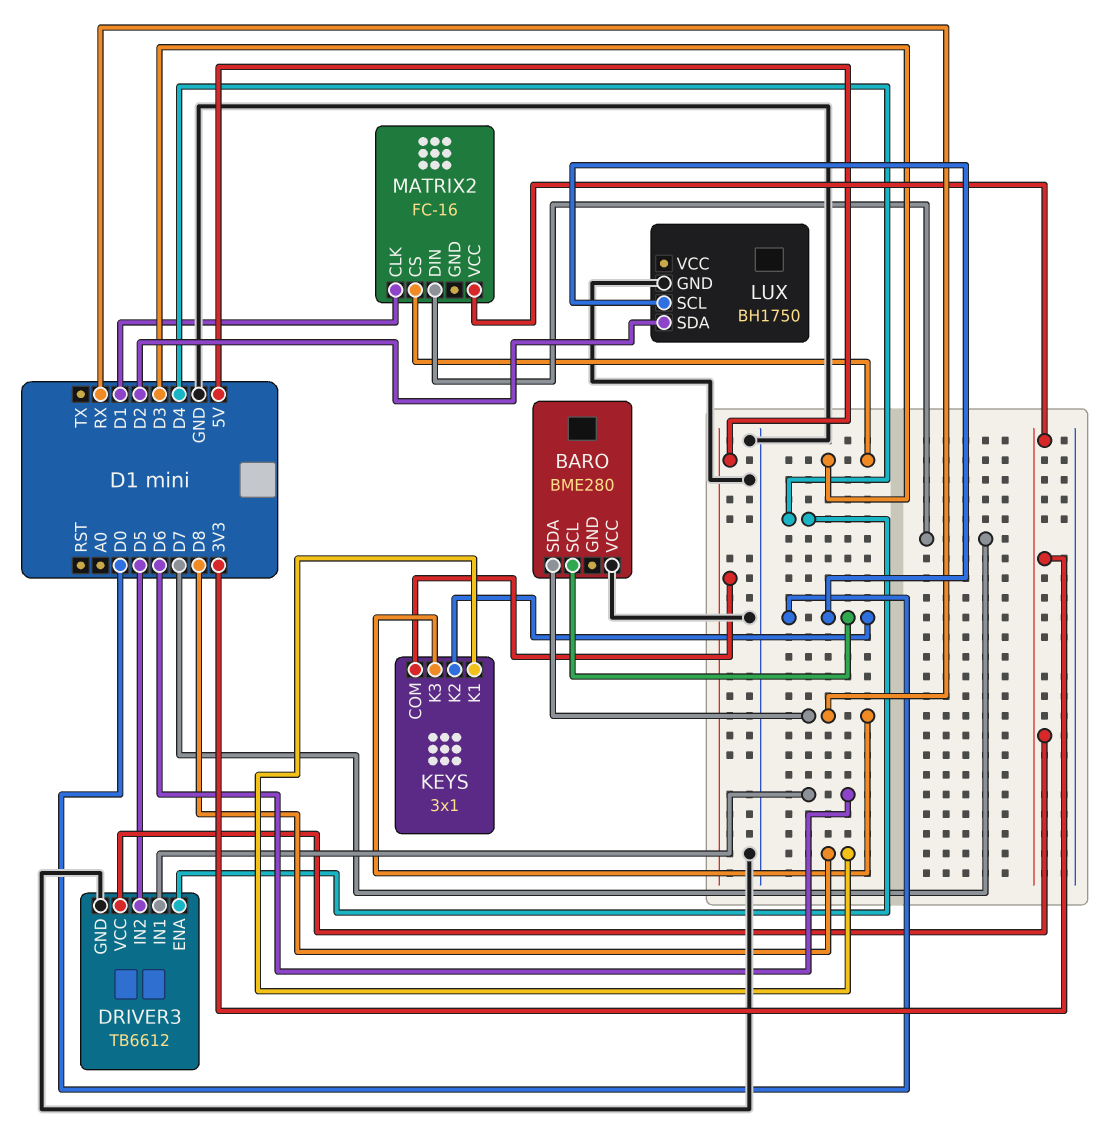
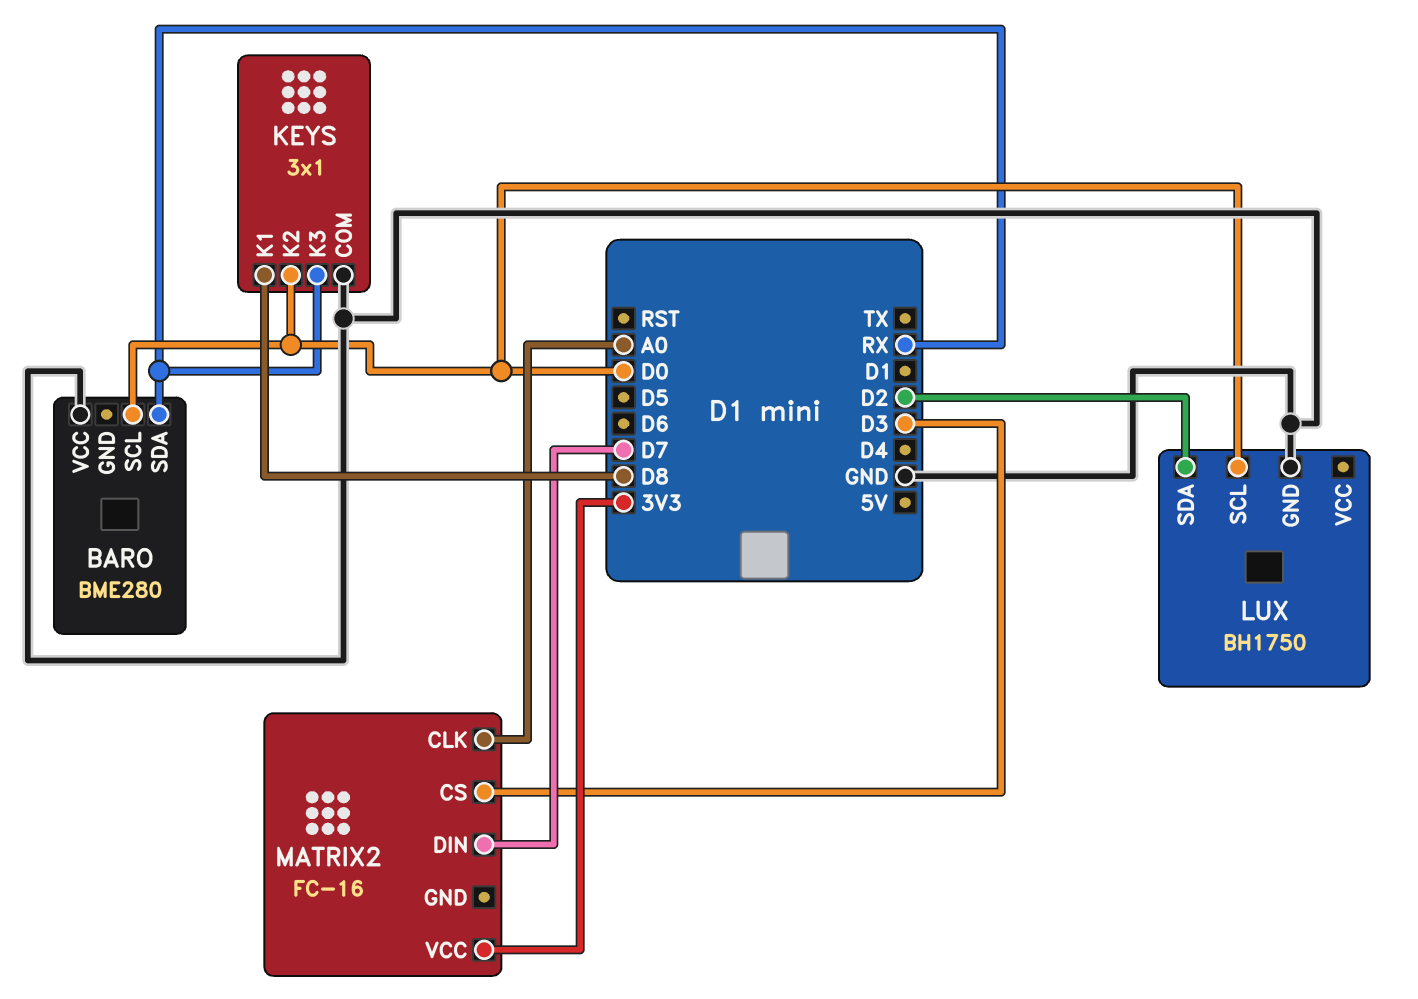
DRIVER3: TB6612 -> none
DRIVER3 pin ENA: D4 -> none
DRIVER3 pin GND: GND -> none
DRIVER3 pin IN1: D6 -> none
DRIVER3 pin IN2: D5 -> none
DRIVER3 pin VCC: 3V3 -> none
KEYS pin COM: 5V -> GND
MATRIX2 pin CLK: D1 -> A0

